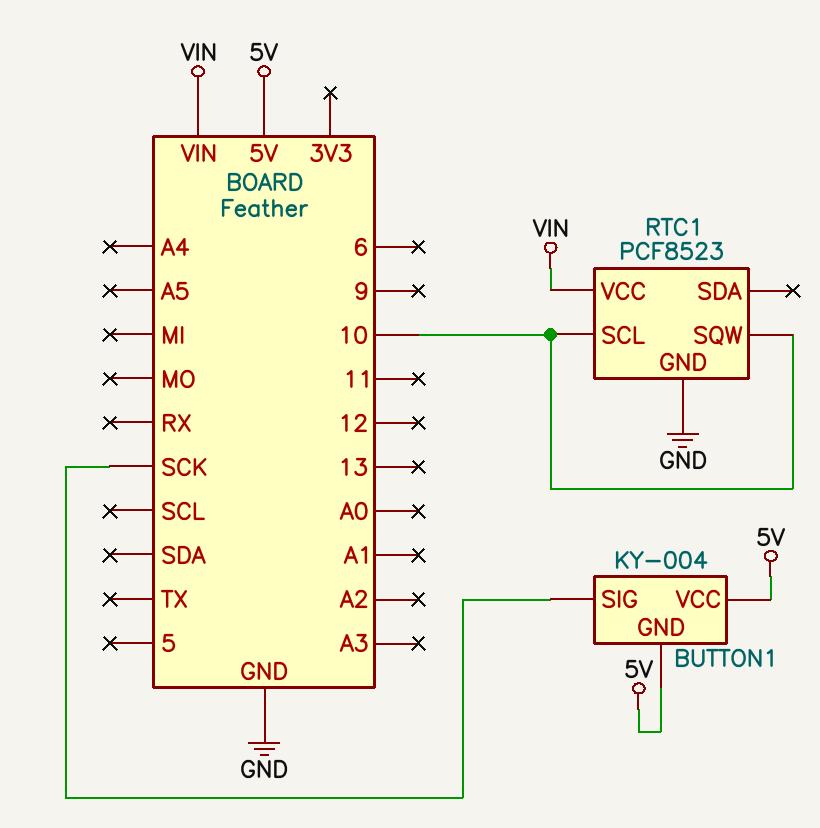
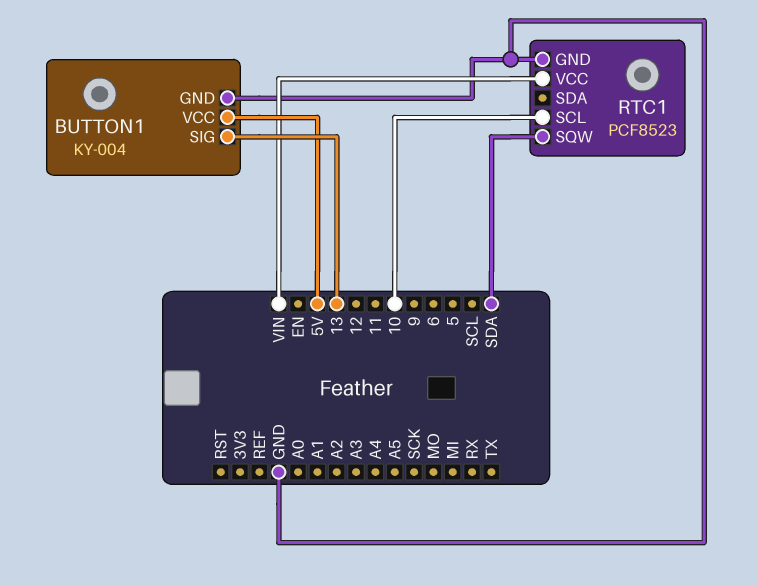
BUTTON1 pin GND: 5V -> GND
BUTTON1 pin SIG: SCK -> 13
RTC1 pin SQW: 10 -> SDA

